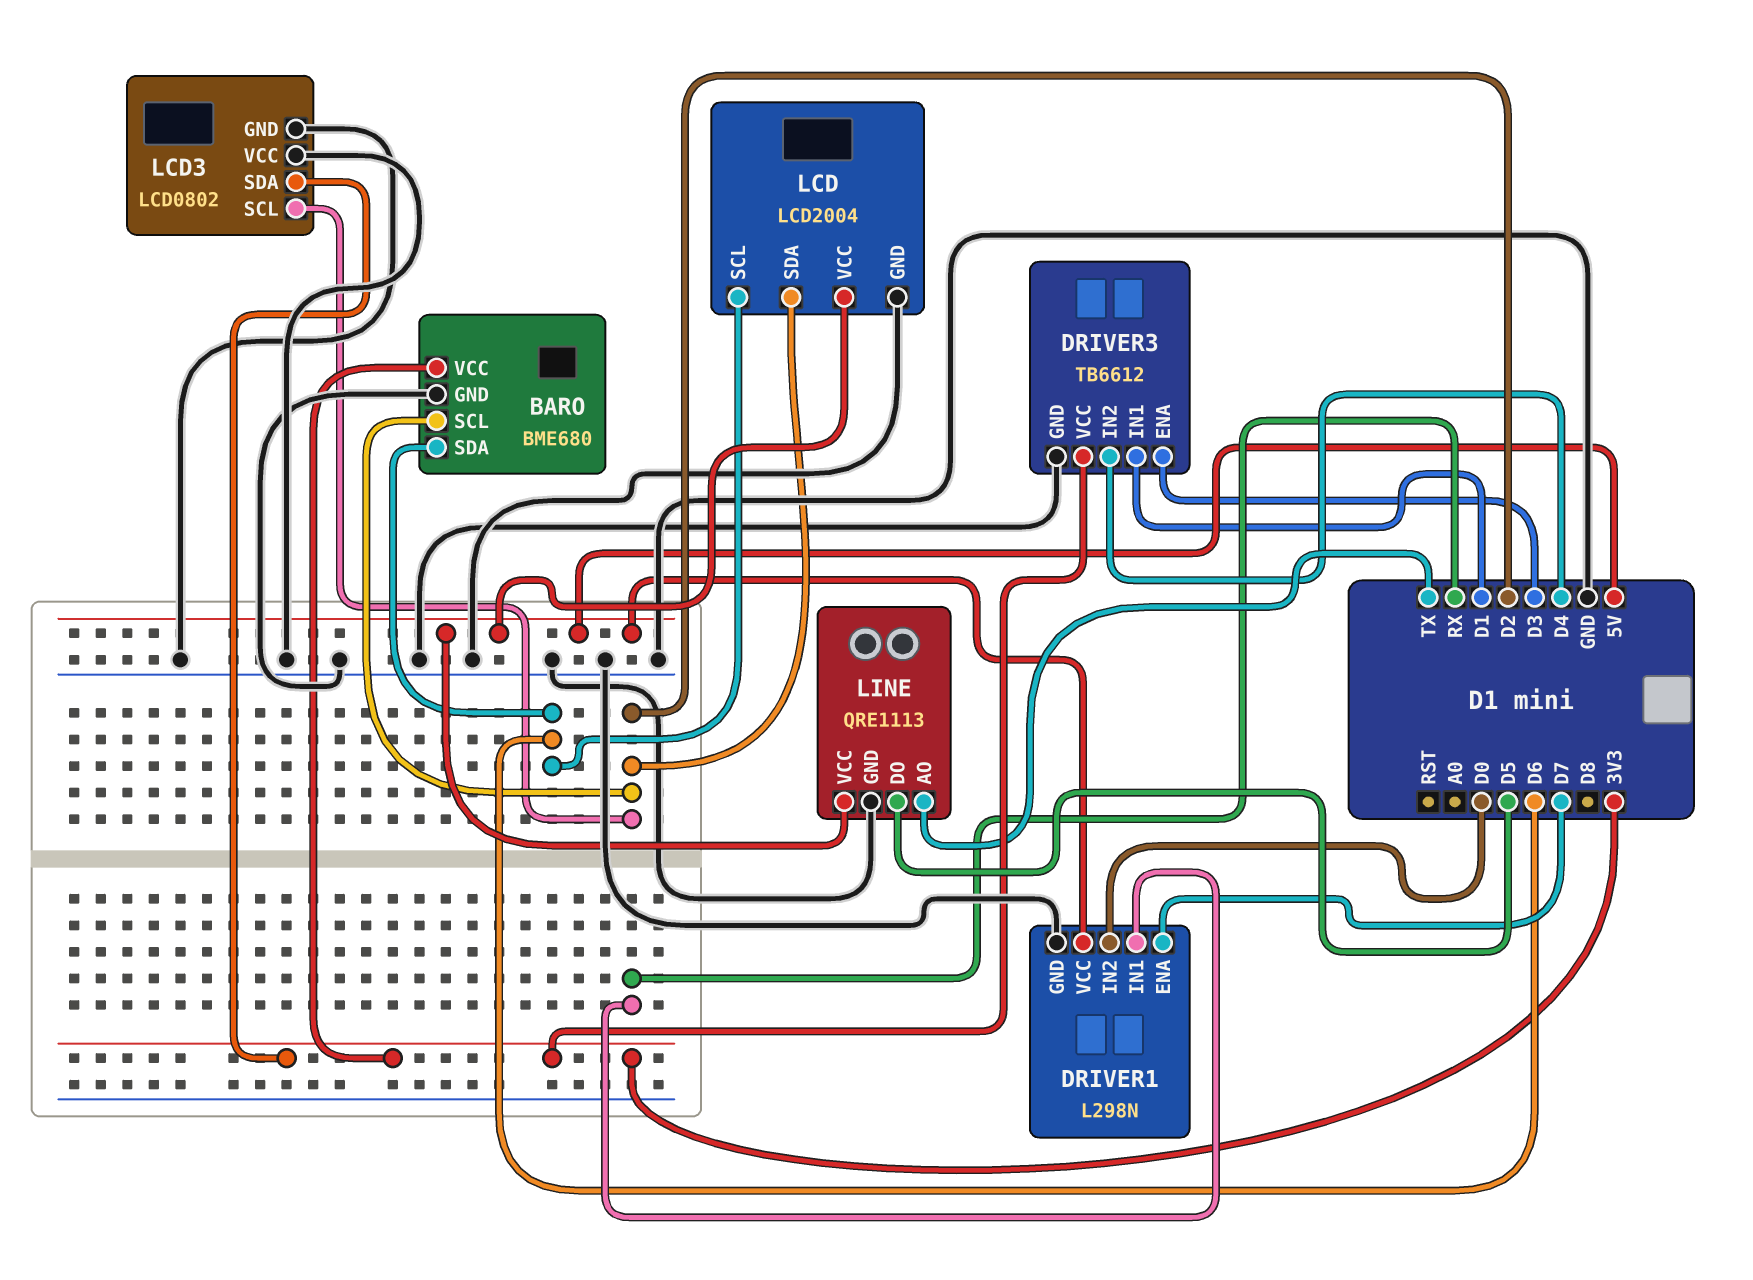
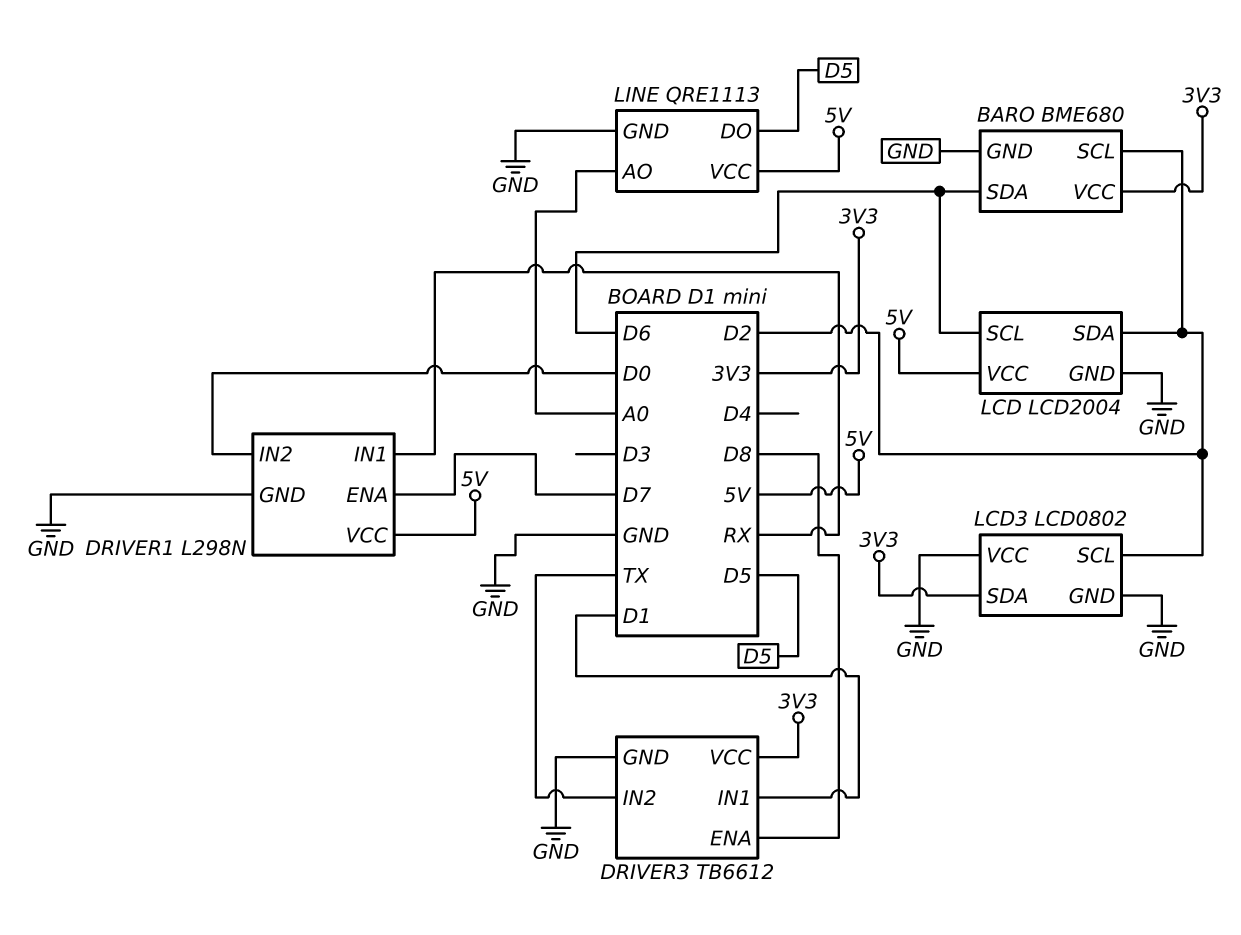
DRIVER3 pin ENA: D3 -> D8
DRIVER3 pin IN2: D4 -> TX
LINE pin AO: TX -> A0

